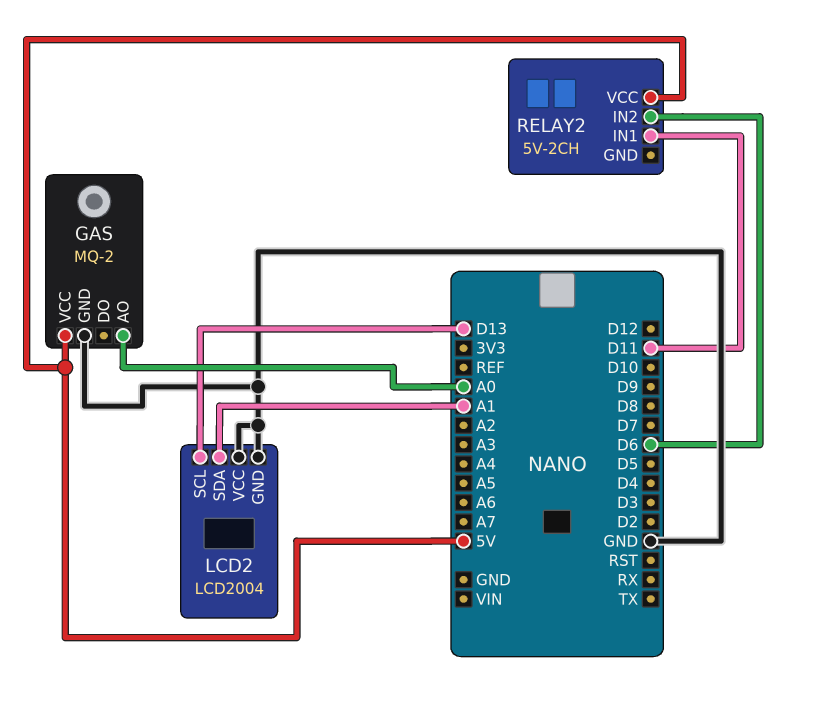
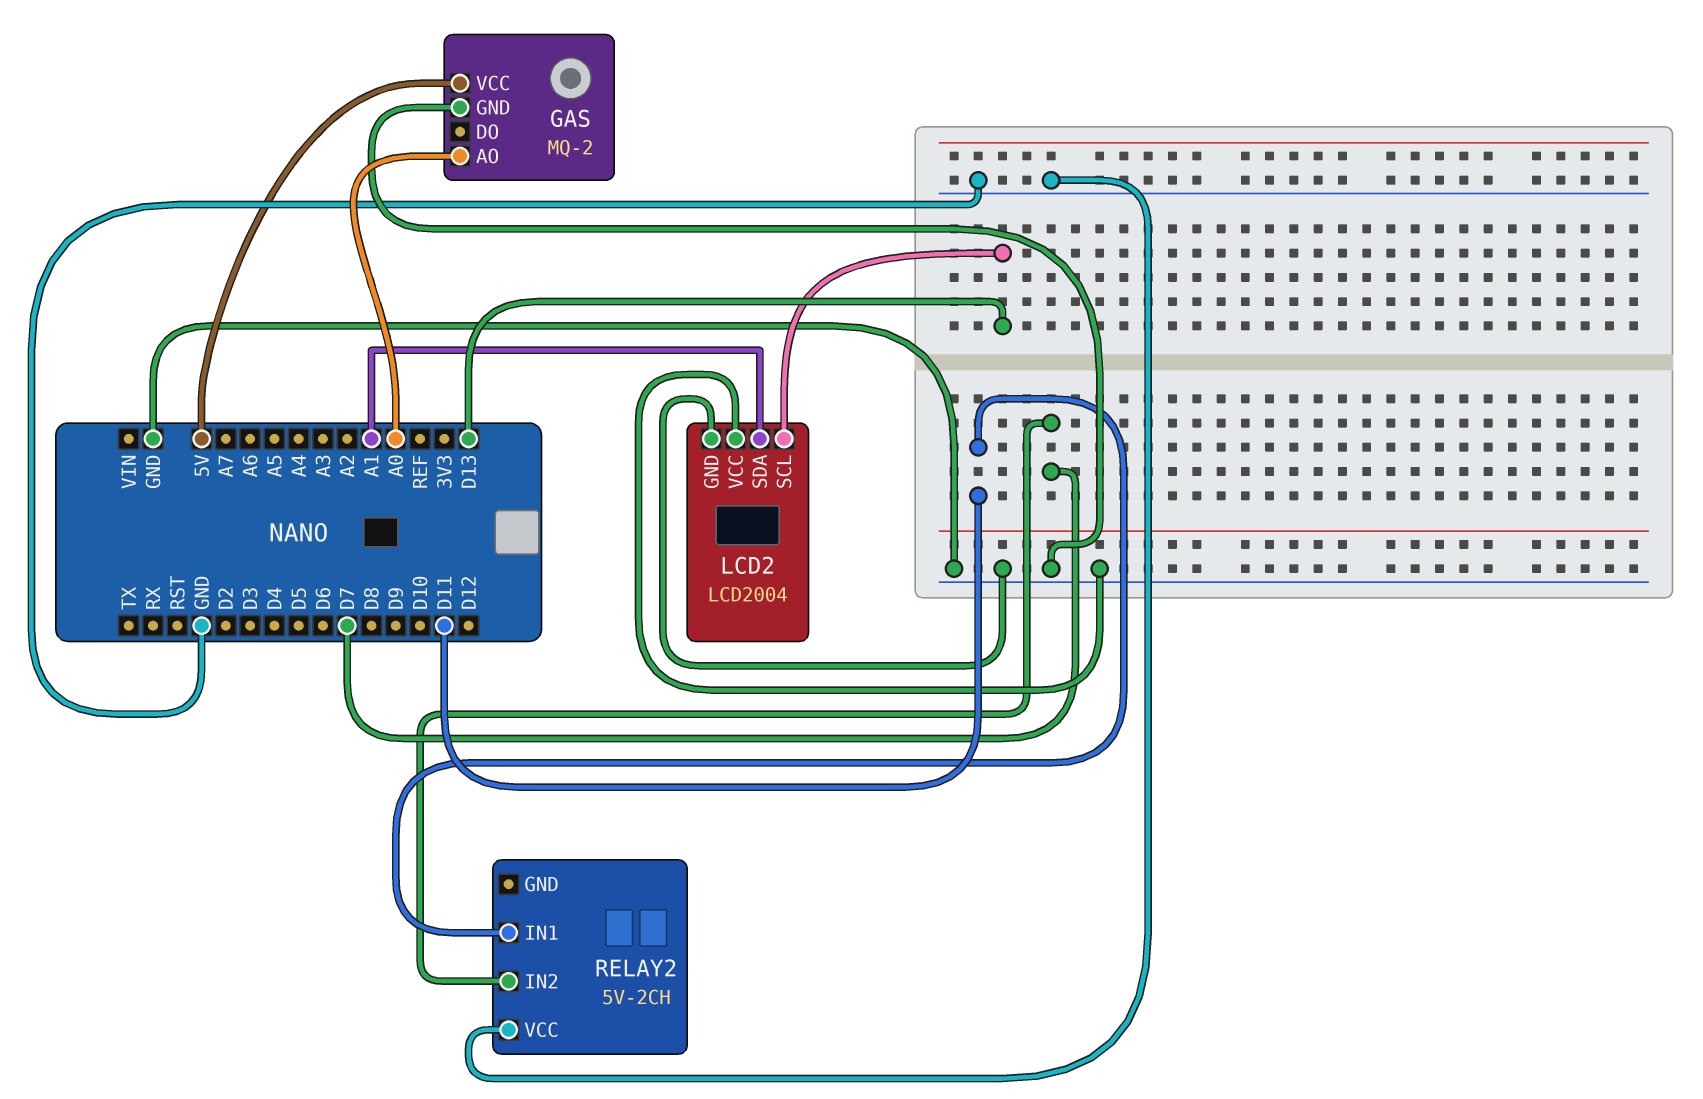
RELAY2 pin IN2: D6 -> D7
RELAY2 pin VCC: 5V -> GND

